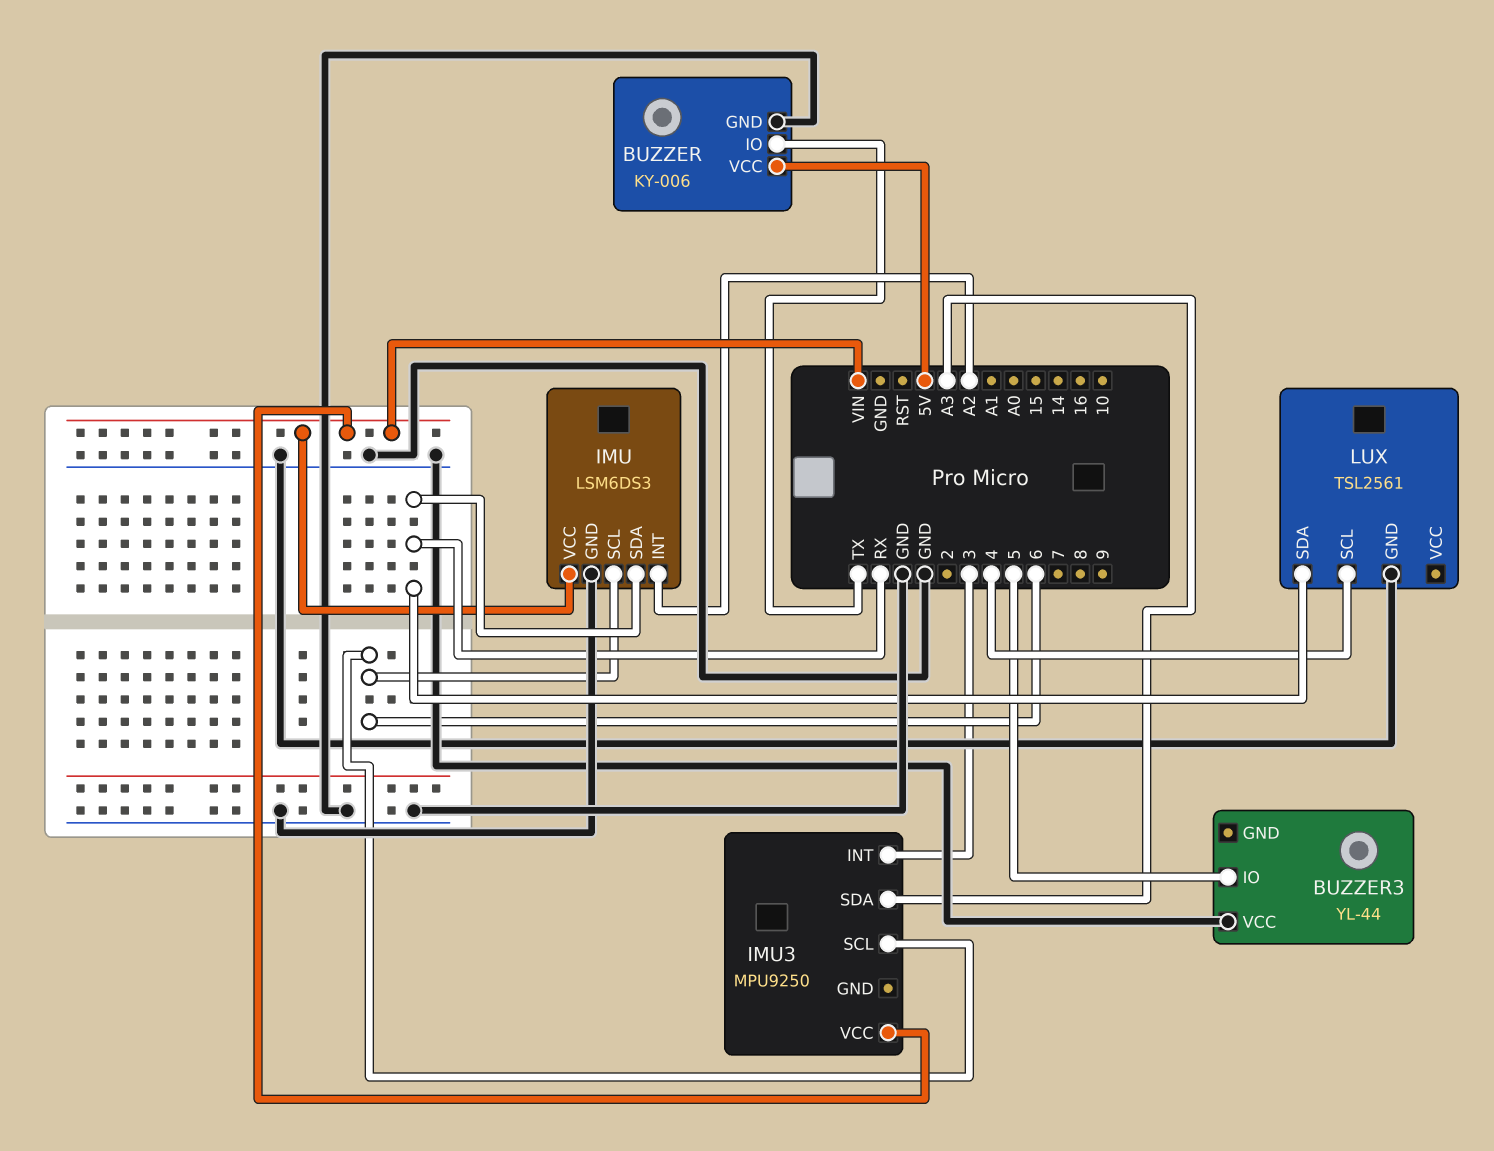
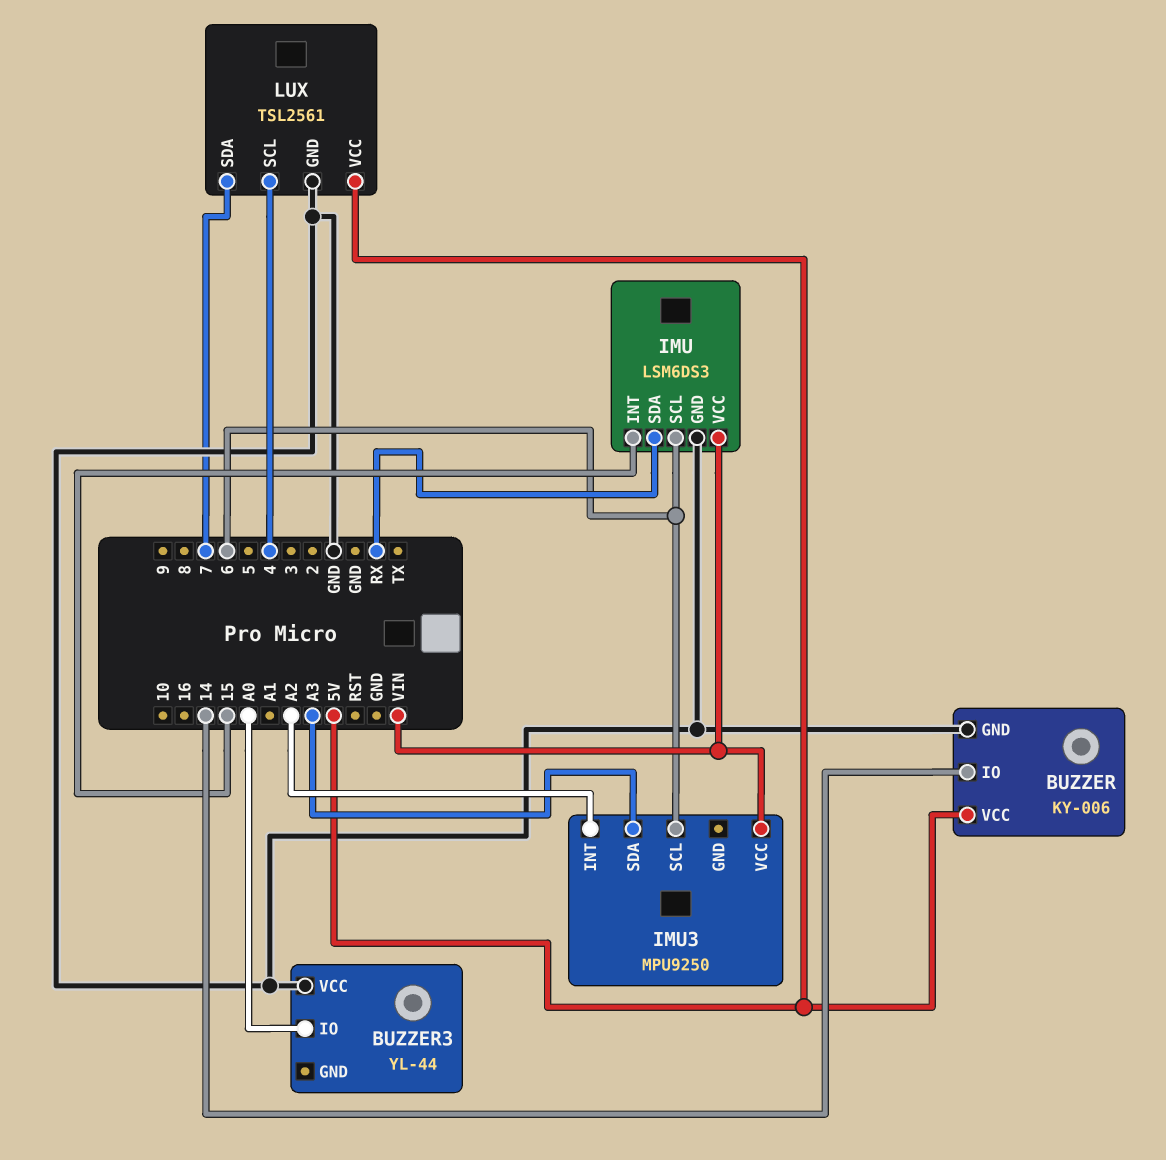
BUZZER pin IO: TX -> 14
BUZZER3 pin IO: 5 -> A0
IMU pin INT: A2 -> 15
IMU3 pin INT: 3 -> A2
LUX pin SDA: RX -> 7
LUX pin VCC: none -> 5V

